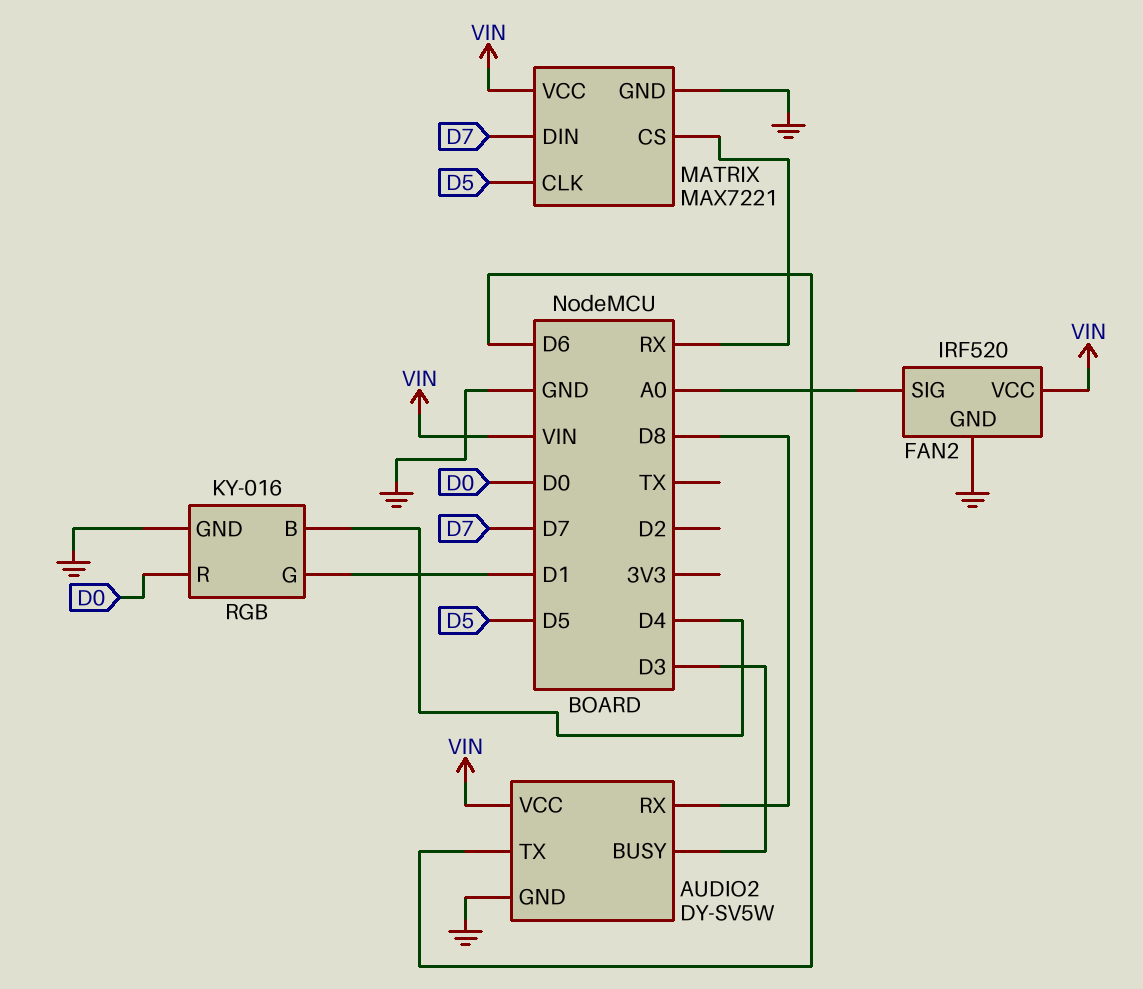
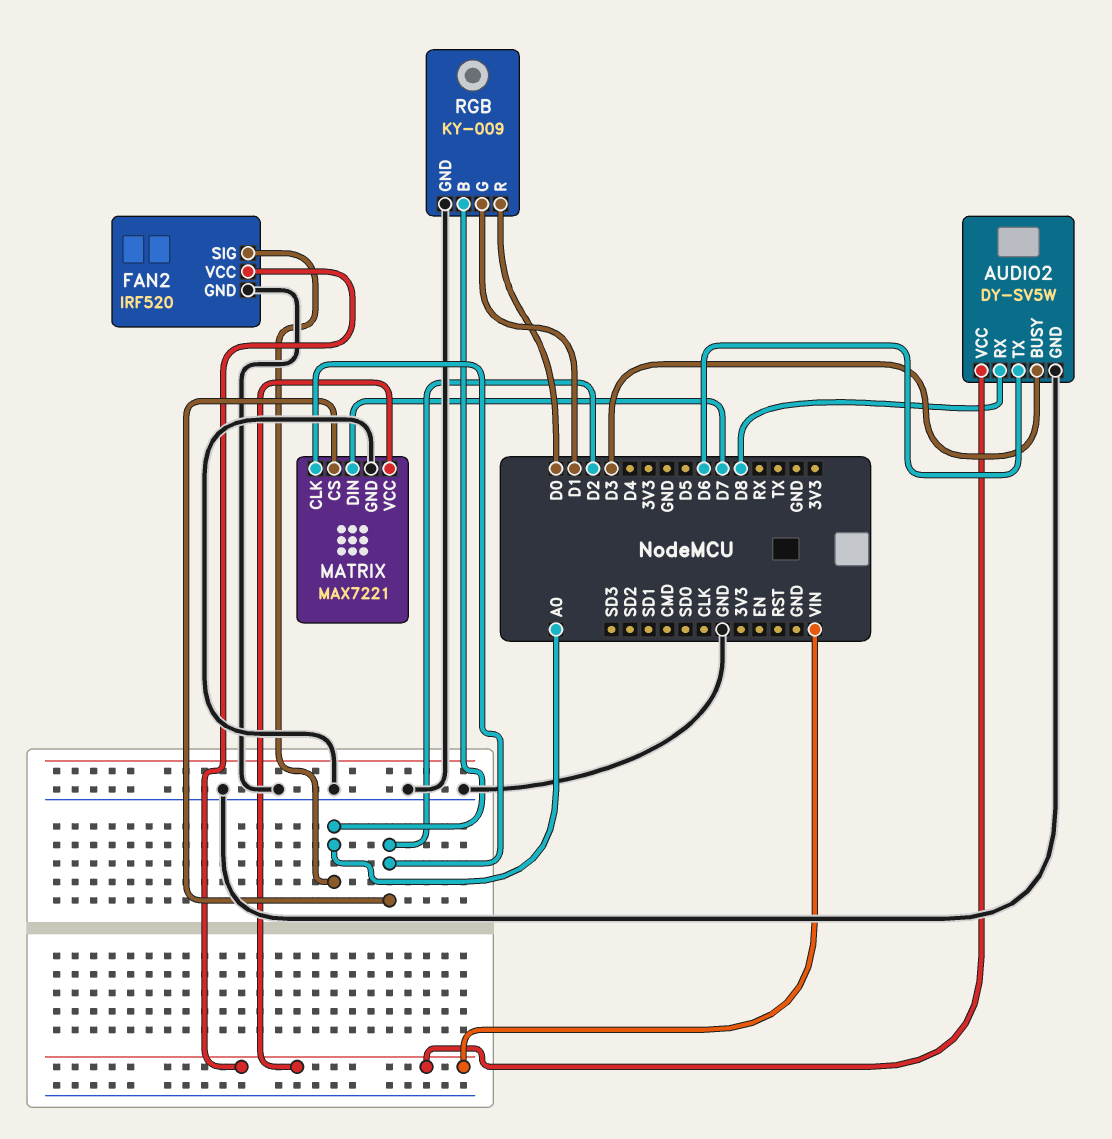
MATRIX pin CLK: D5 -> D2
MATRIX pin CS: RX -> D2
RGB: KY-016 -> KY-009
RGB pin B: D4 -> A0

